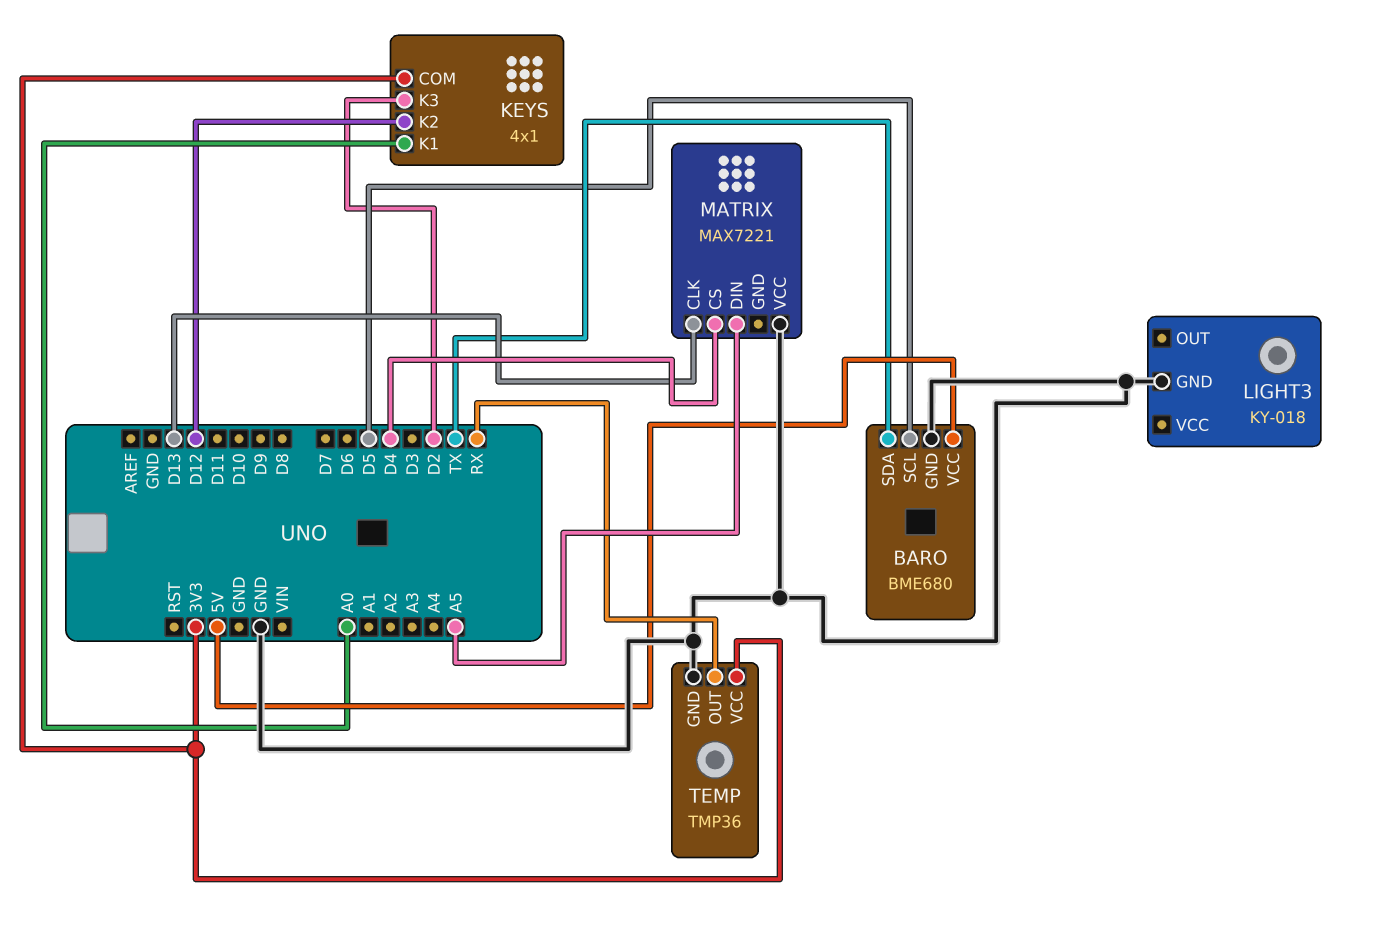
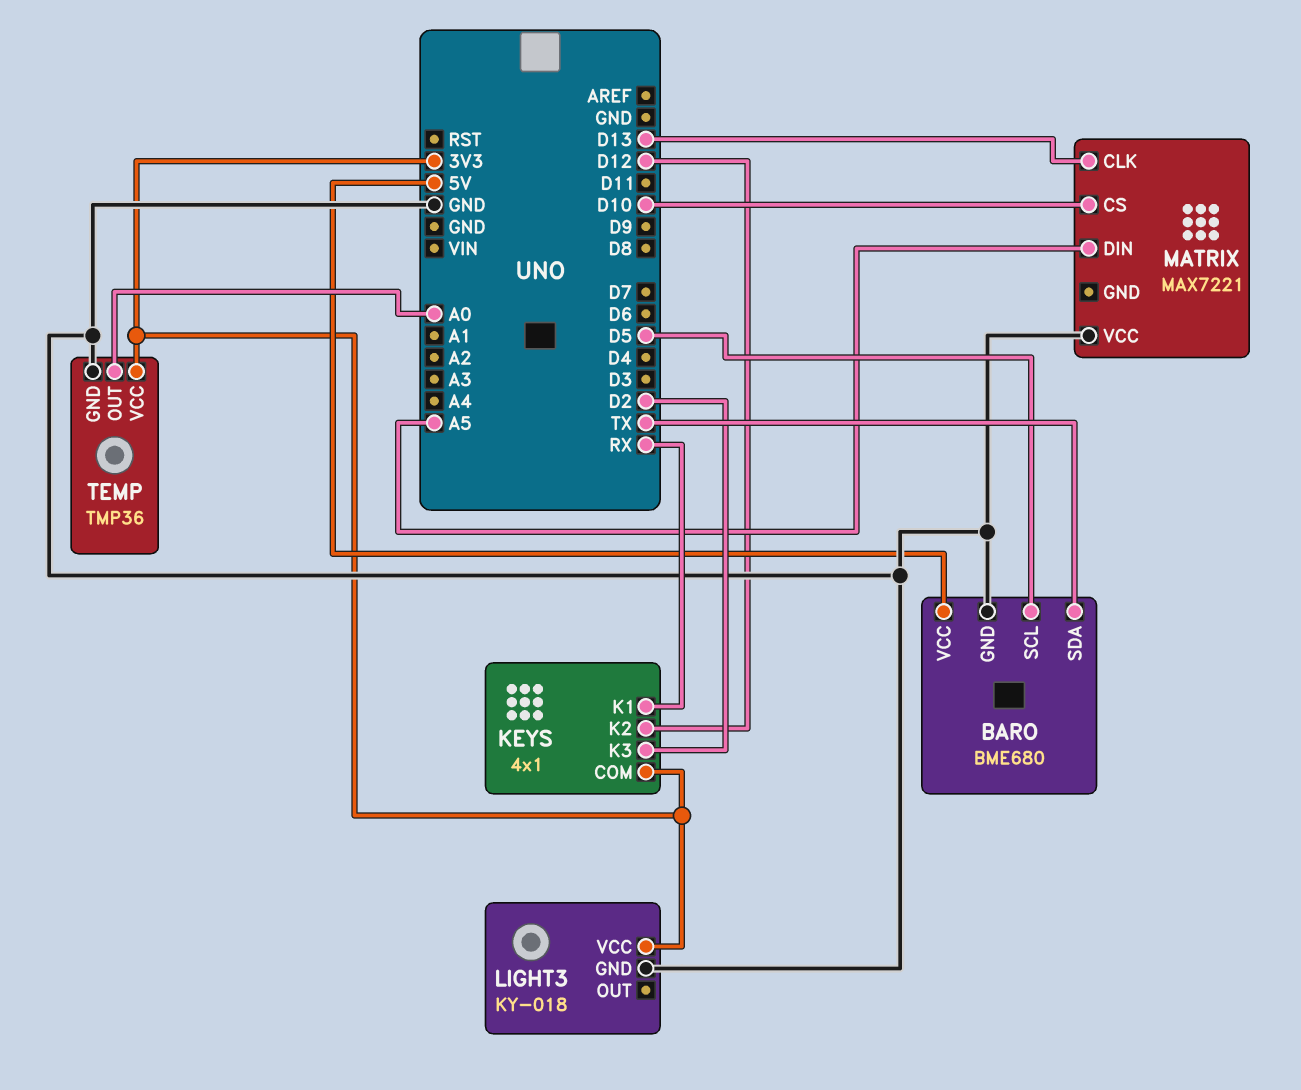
KEYS pin K1: A0 -> RX
LIGHT3 pin VCC: none -> 3V3
MATRIX pin CS: D4 -> D10
TEMP pin OUT: RX -> A0

